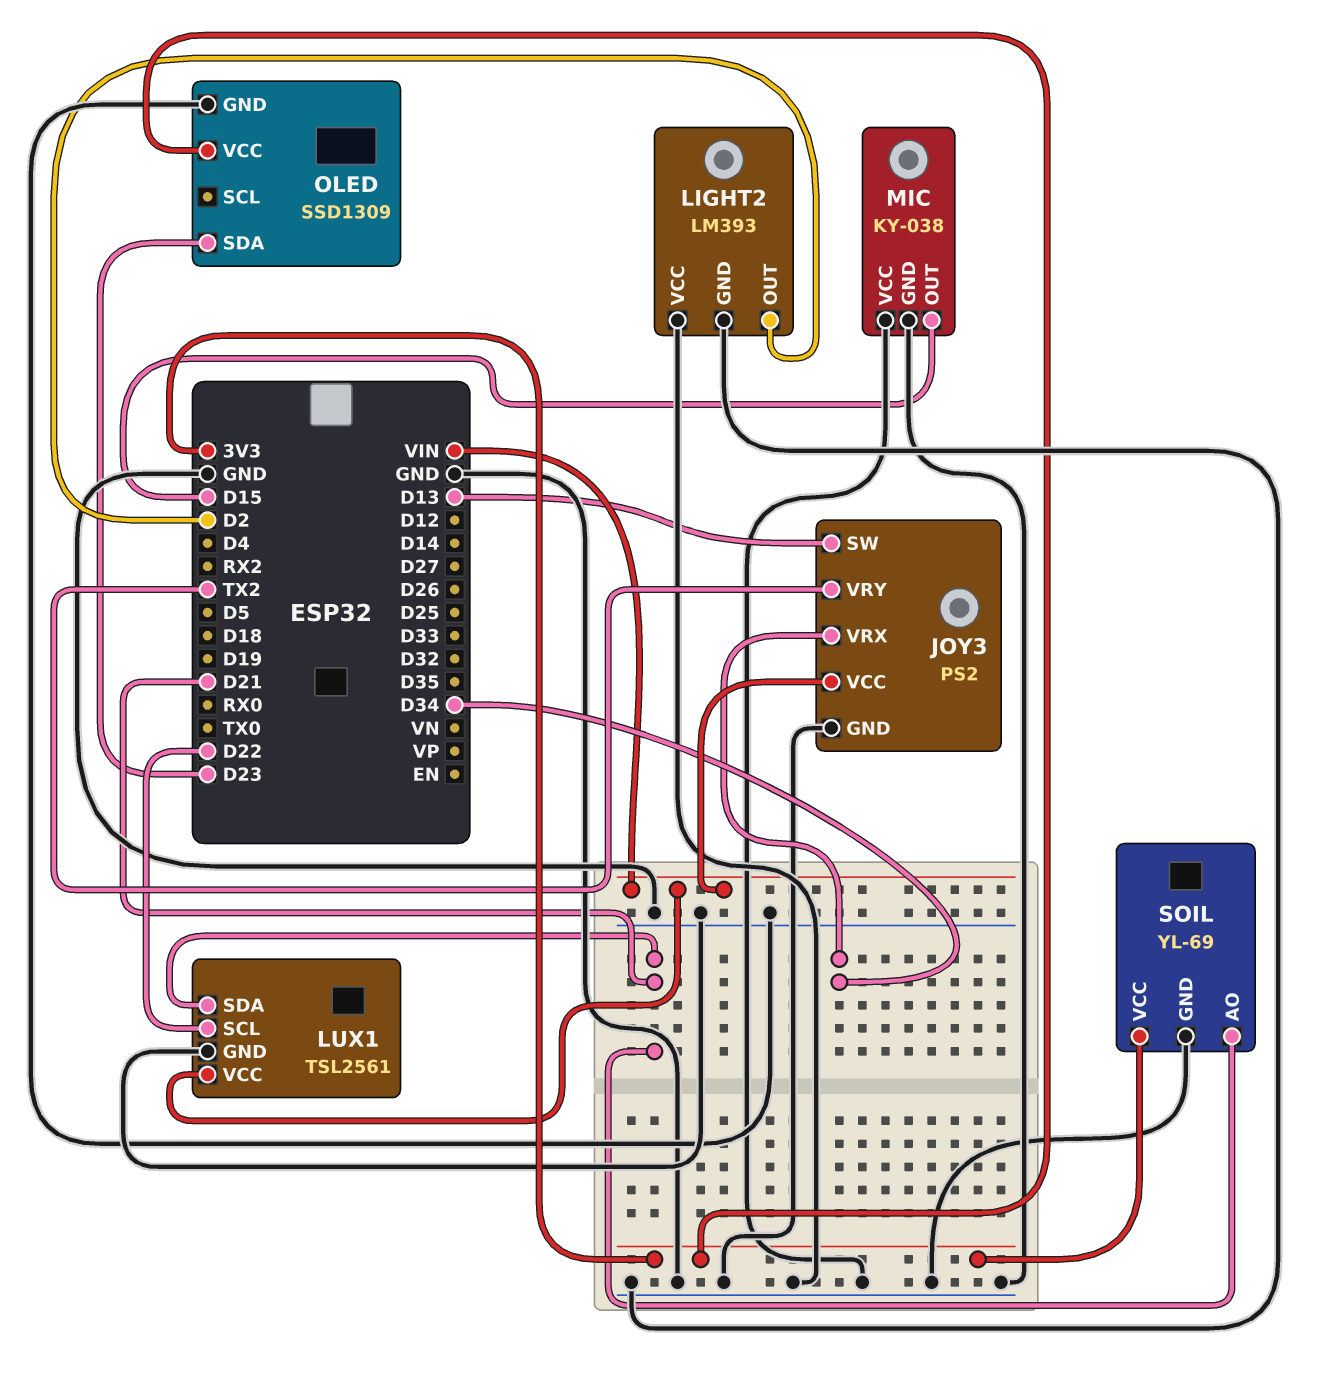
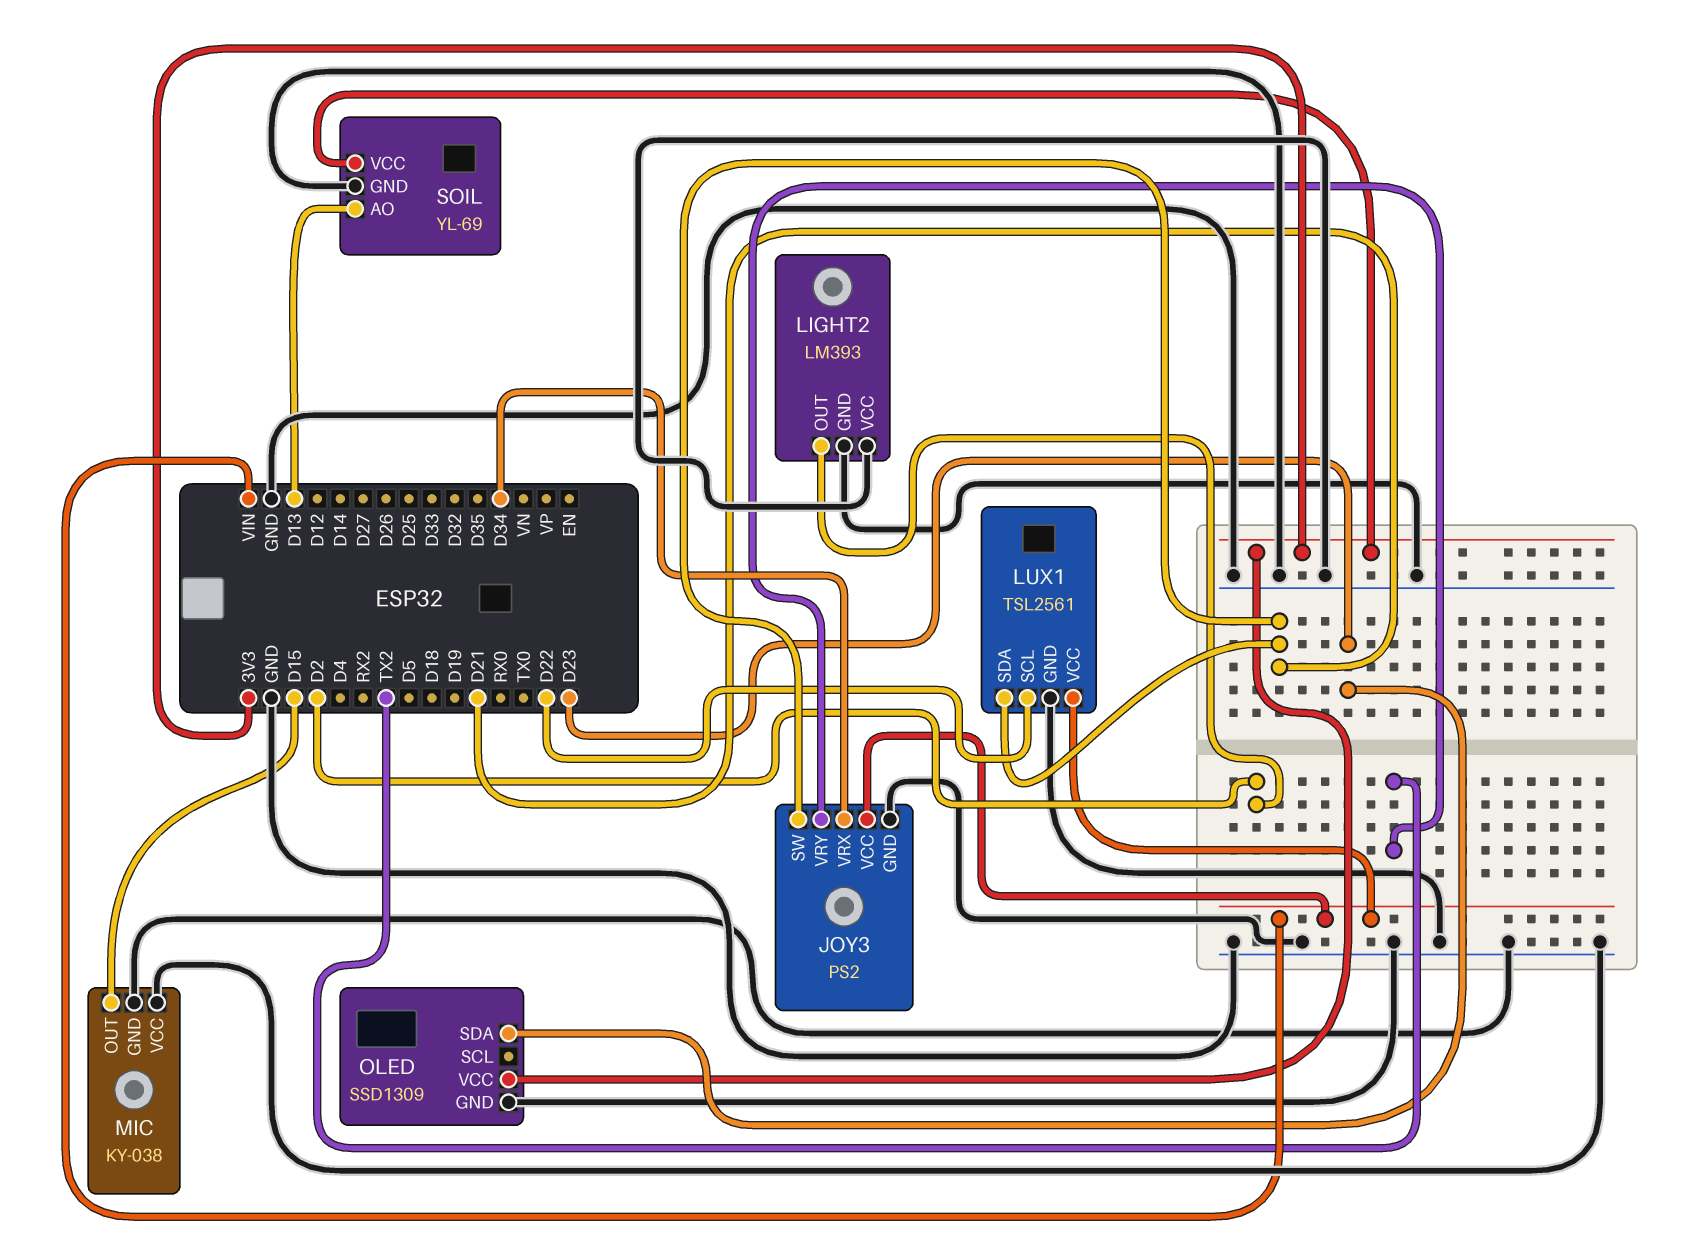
JOY3 pin SW: D13 -> D21
SOIL pin AO: D21 -> D13

